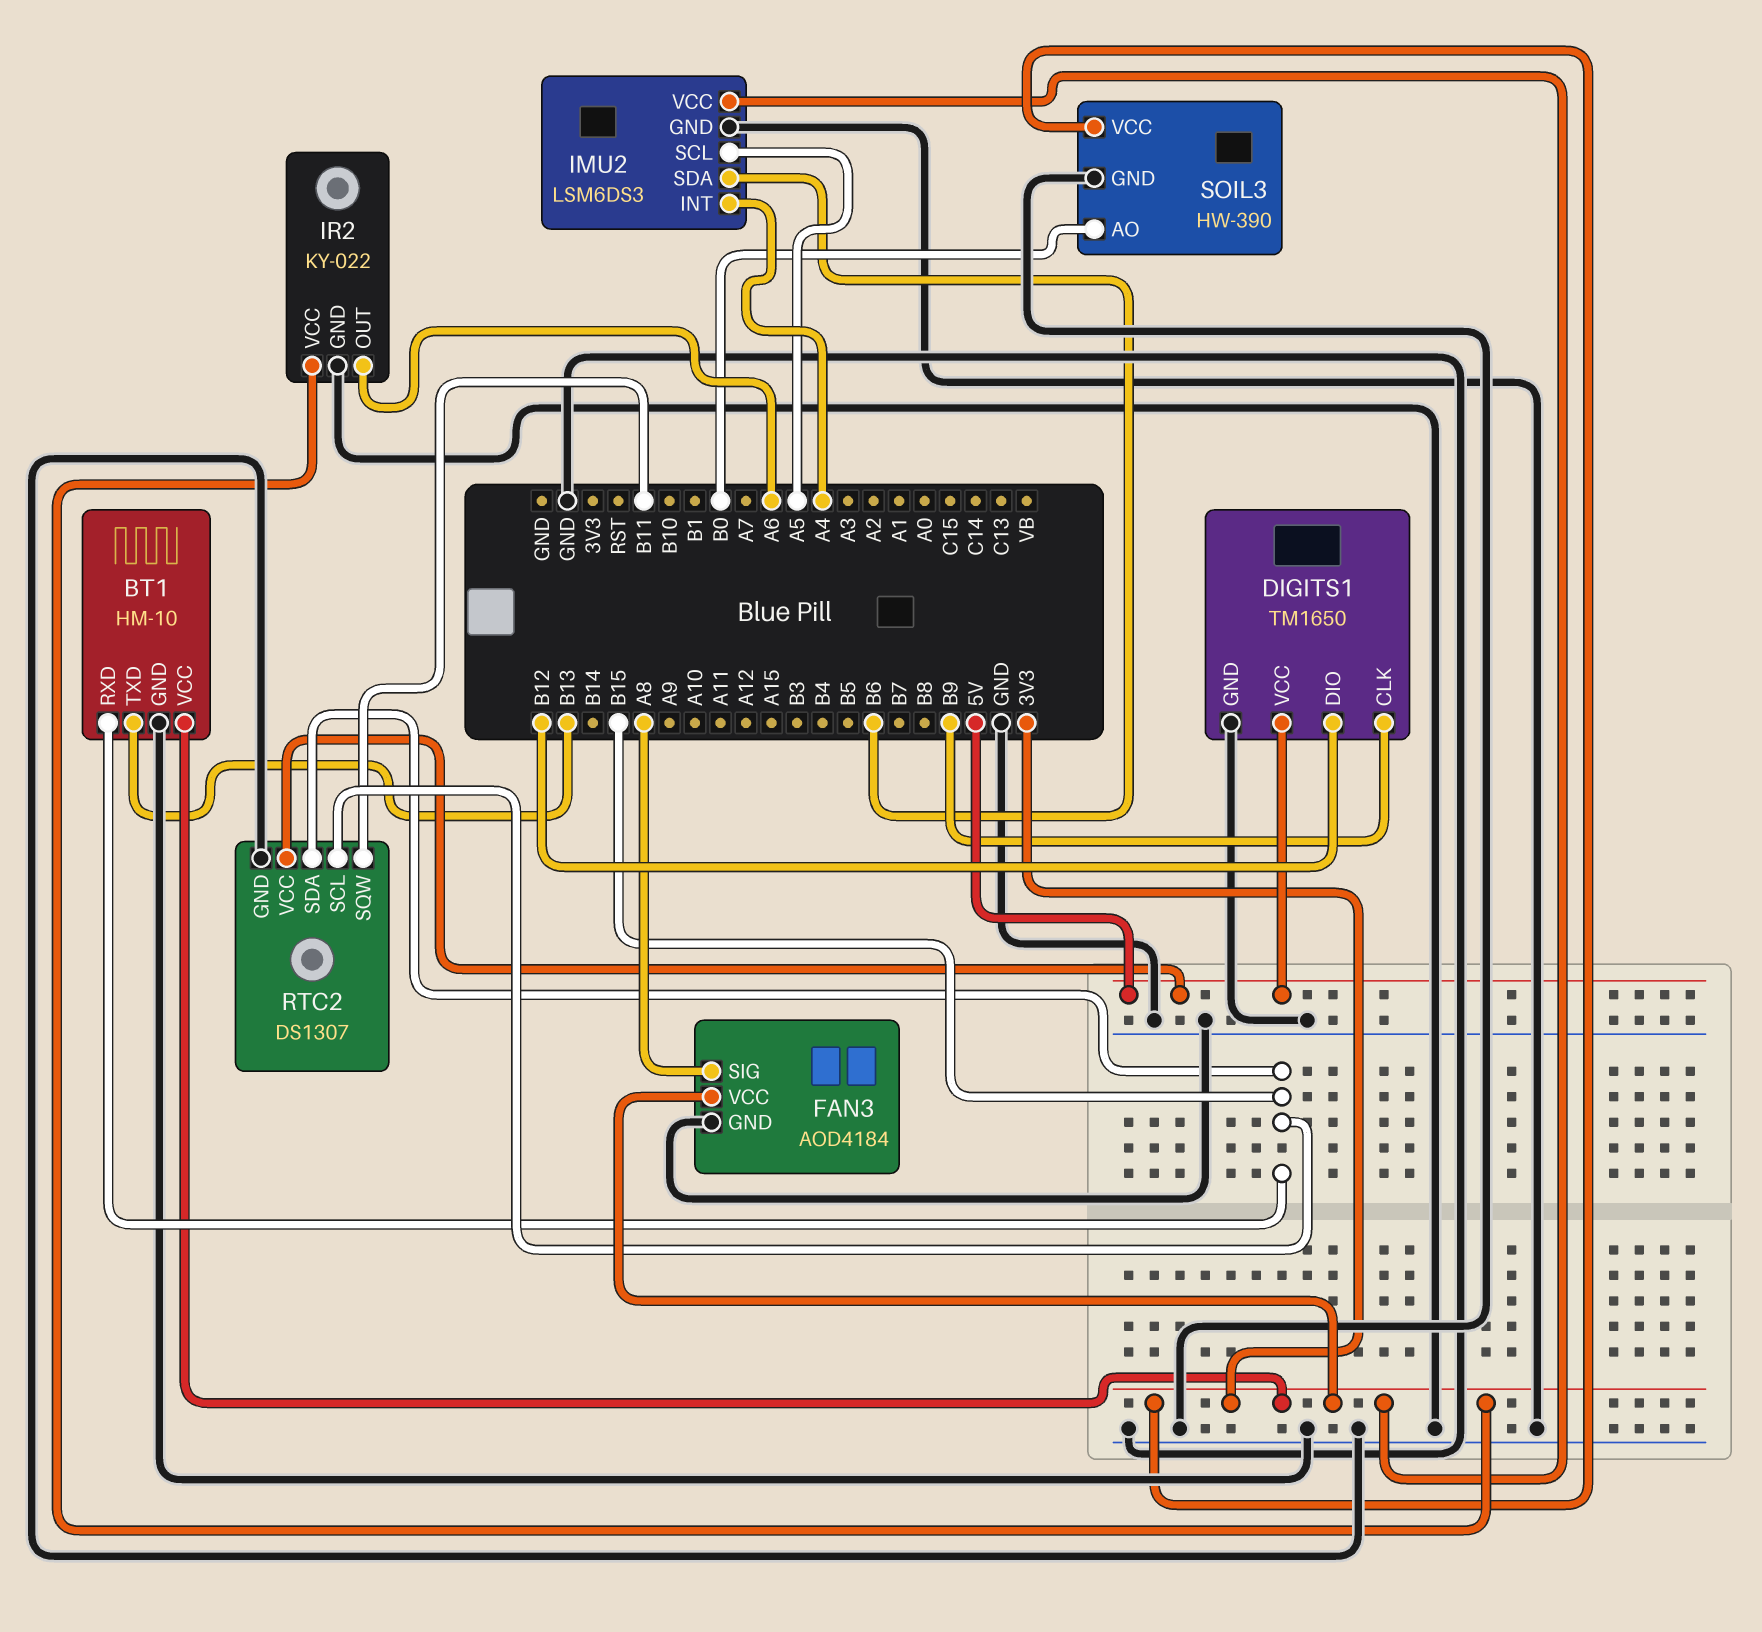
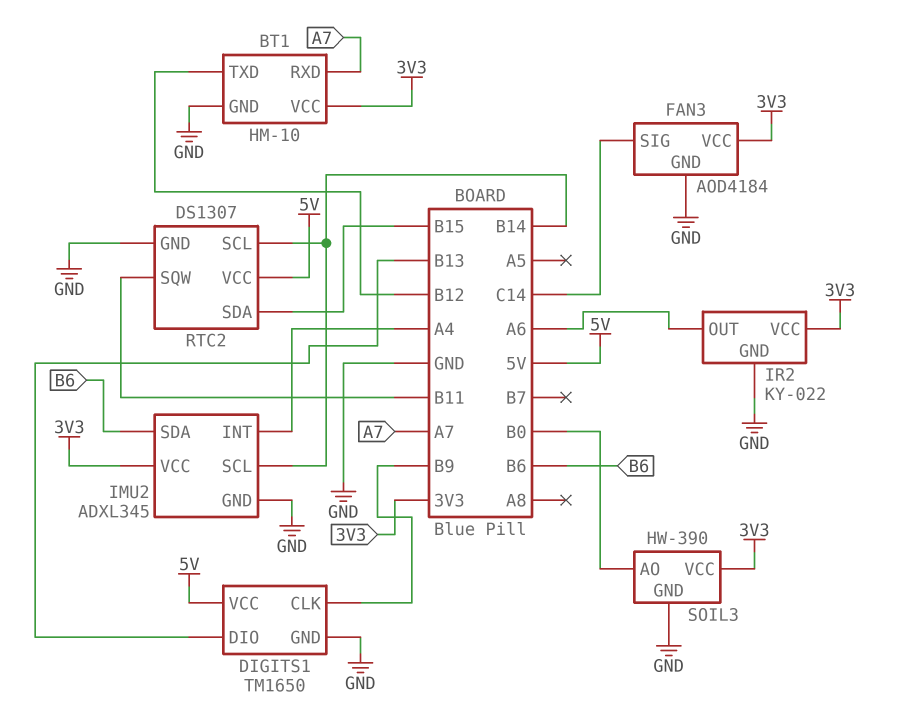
BT1 pin RXD: B15 -> A7
BT1 pin TXD: B13 -> B12
DIGITS1 pin DIO: B12 -> B13
FAN3 pin SIG: A8 -> C14
IMU2: LSM6DS3 -> ADXL345
IMU2 pin SCL: A5 -> B14
RTC2 pin SCL: B15 -> B14

